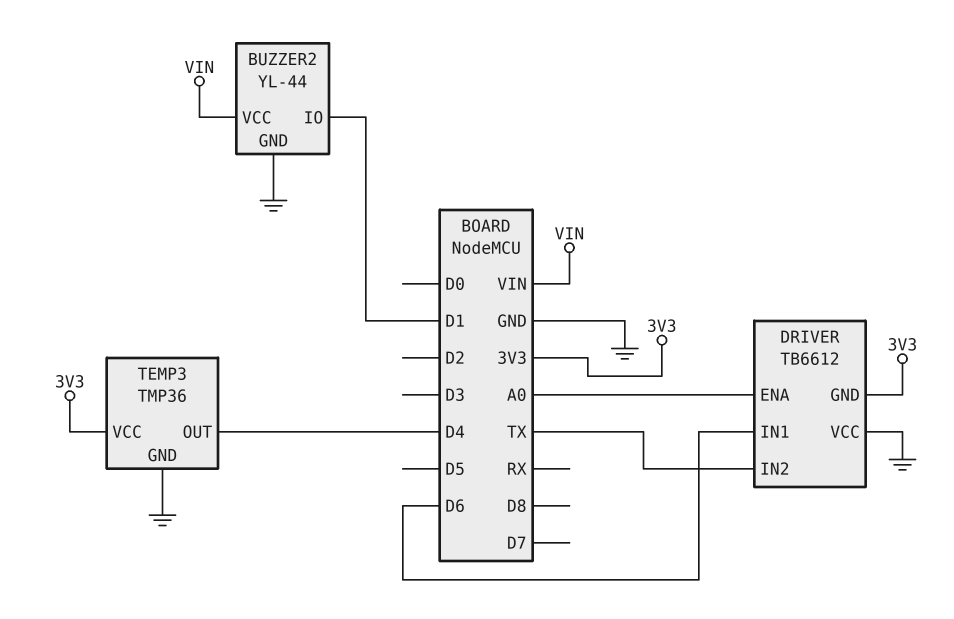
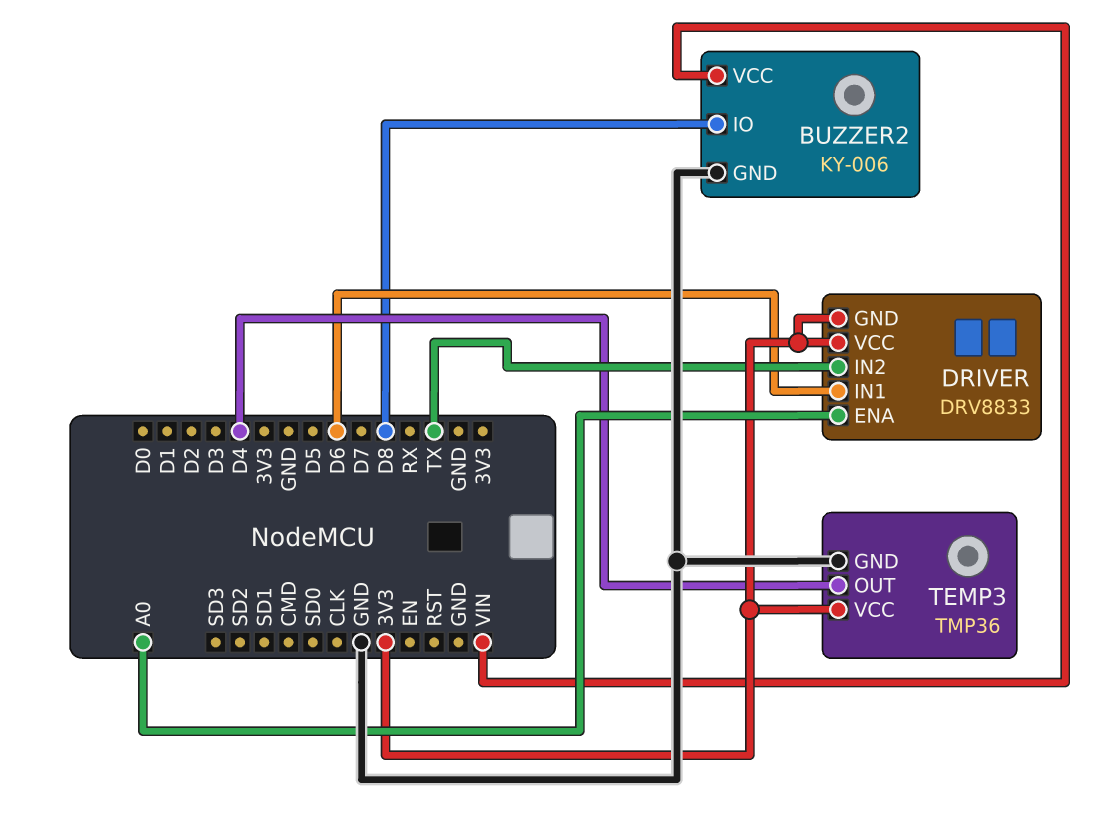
BUZZER2: YL-44 -> KY-006
BUZZER2 pin IO: D1 -> D8
DRIVER: TB6612 -> DRV8833
DRIVER pin VCC: GND -> 3V3

